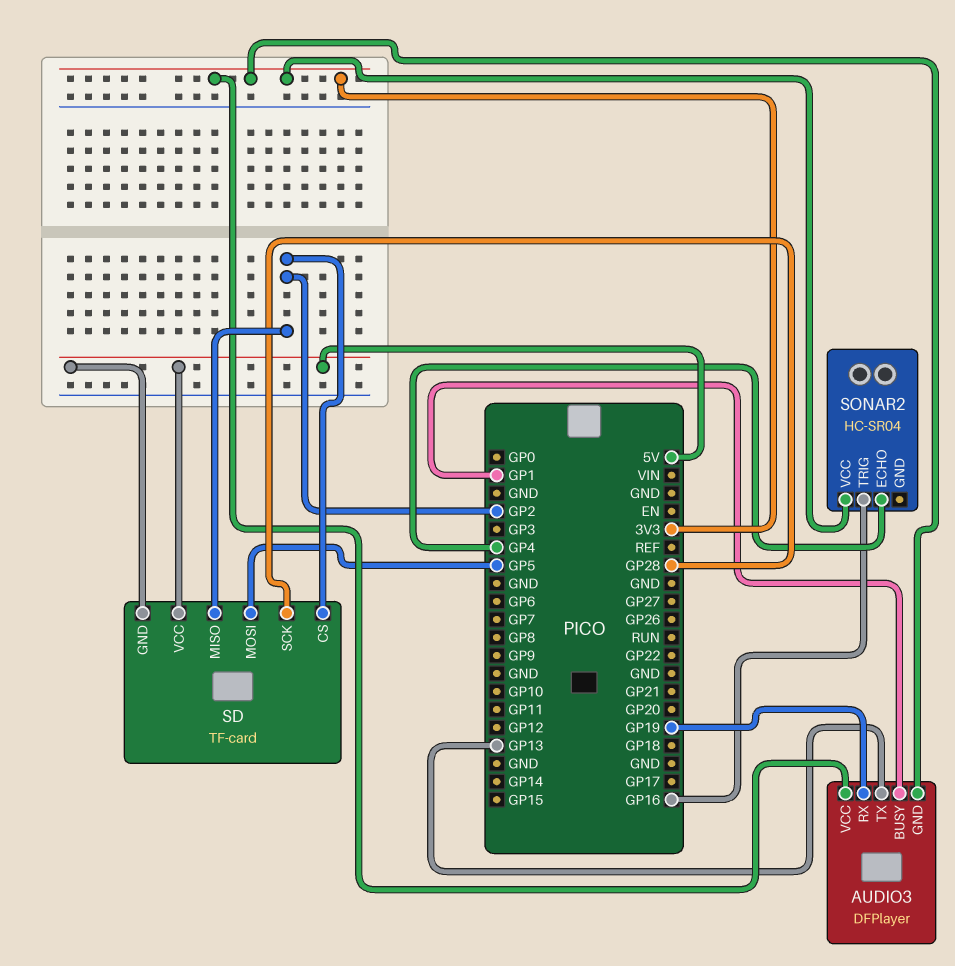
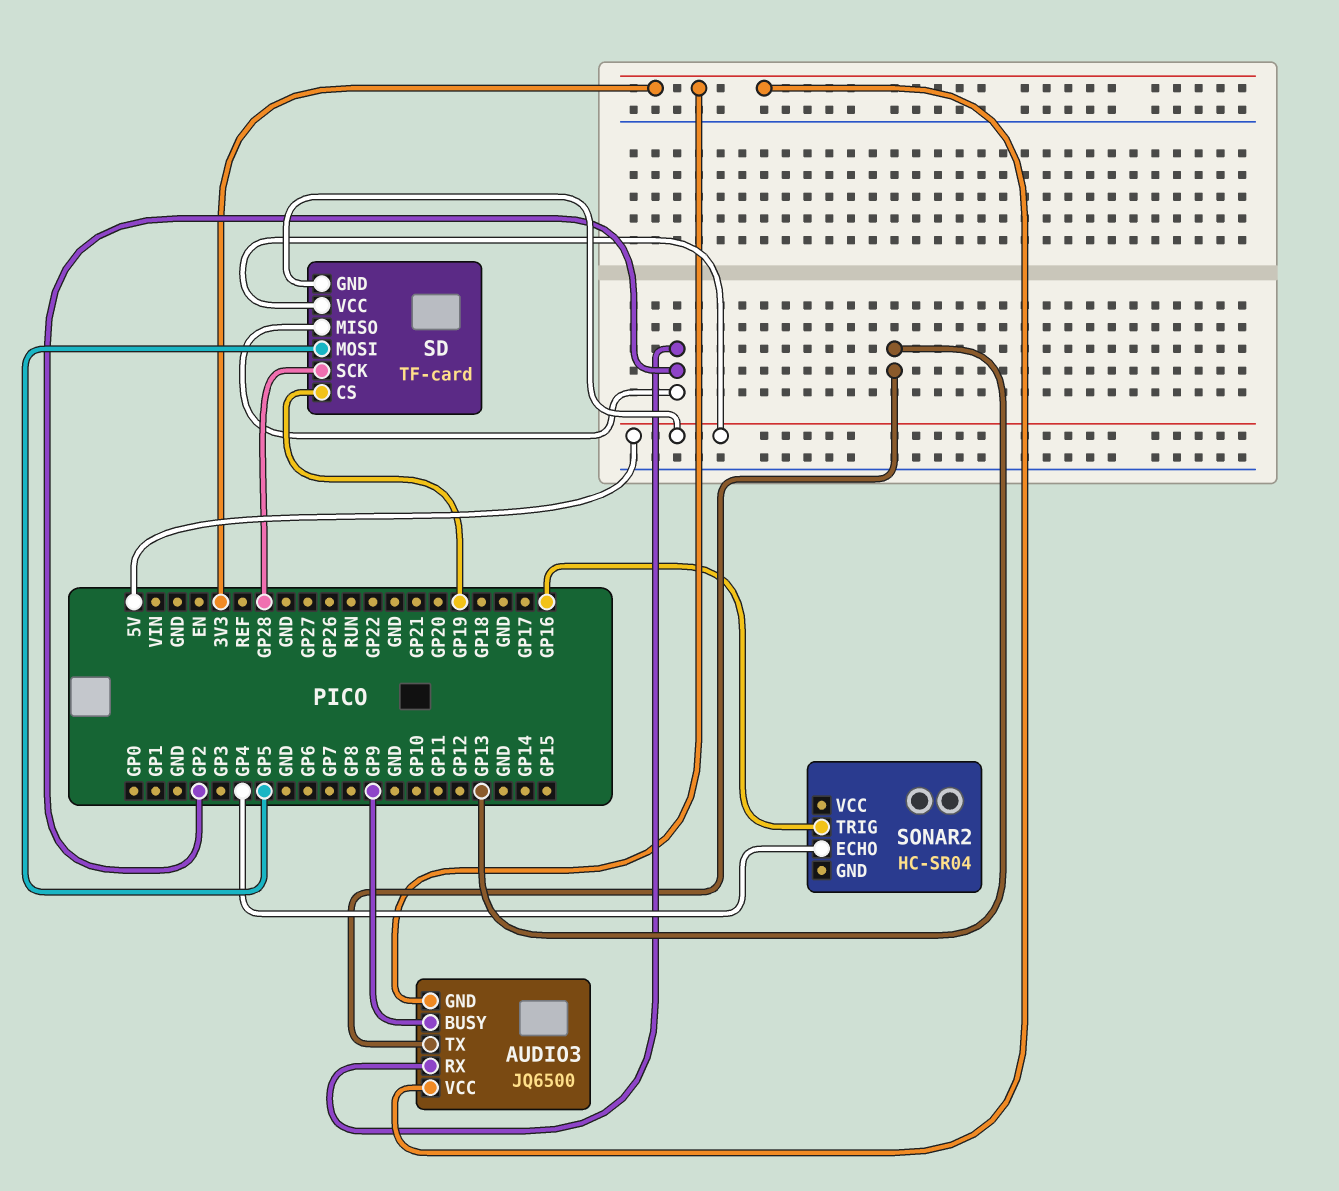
AUDIO3: DFPlayer -> JQ6500
AUDIO3 pin BUSY: GP1 -> GP9
AUDIO3 pin RX: GP19 -> GP2
SD pin CS: GP2 -> GP19
SONAR2 pin VCC: 3V3 -> none

